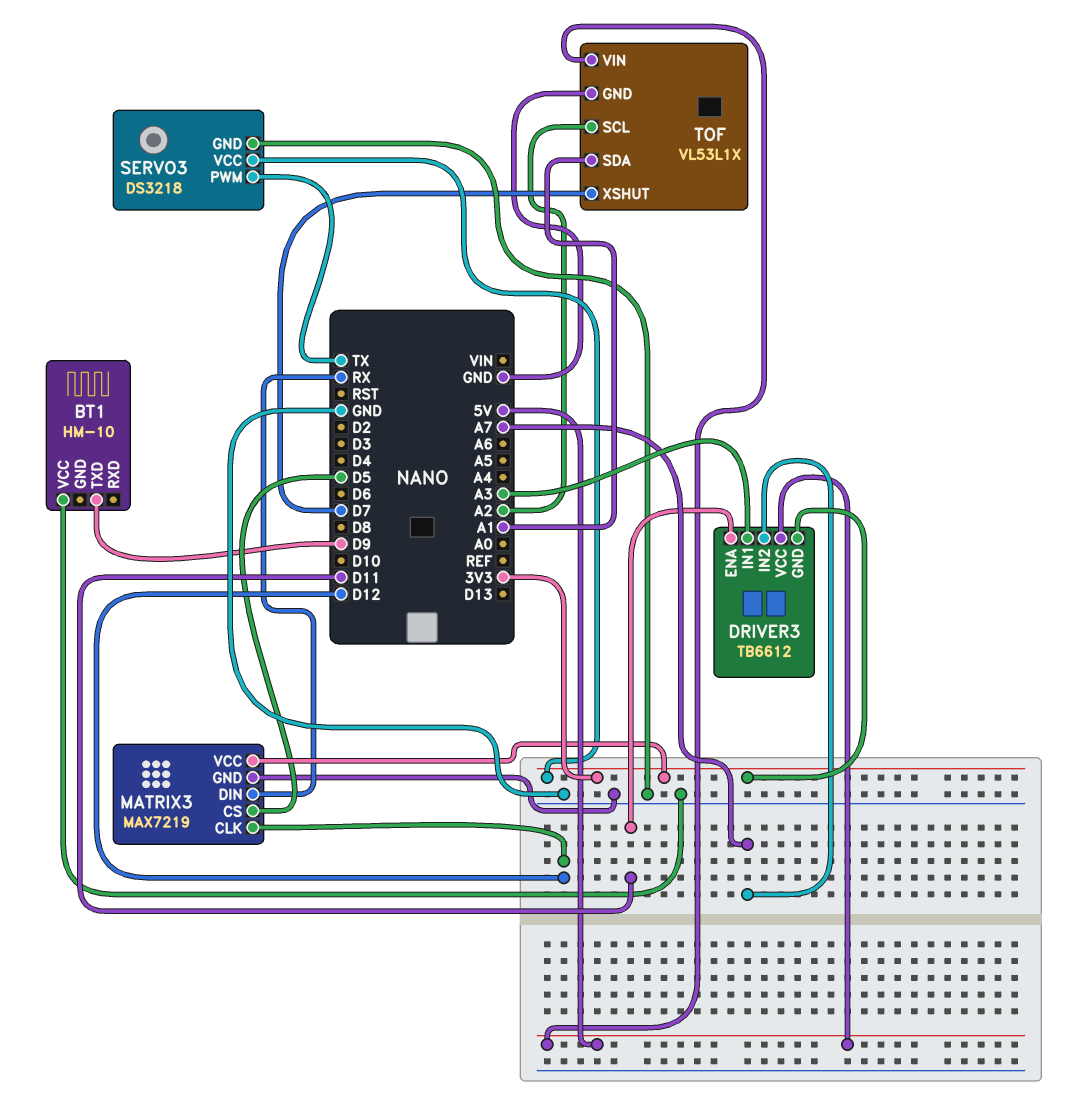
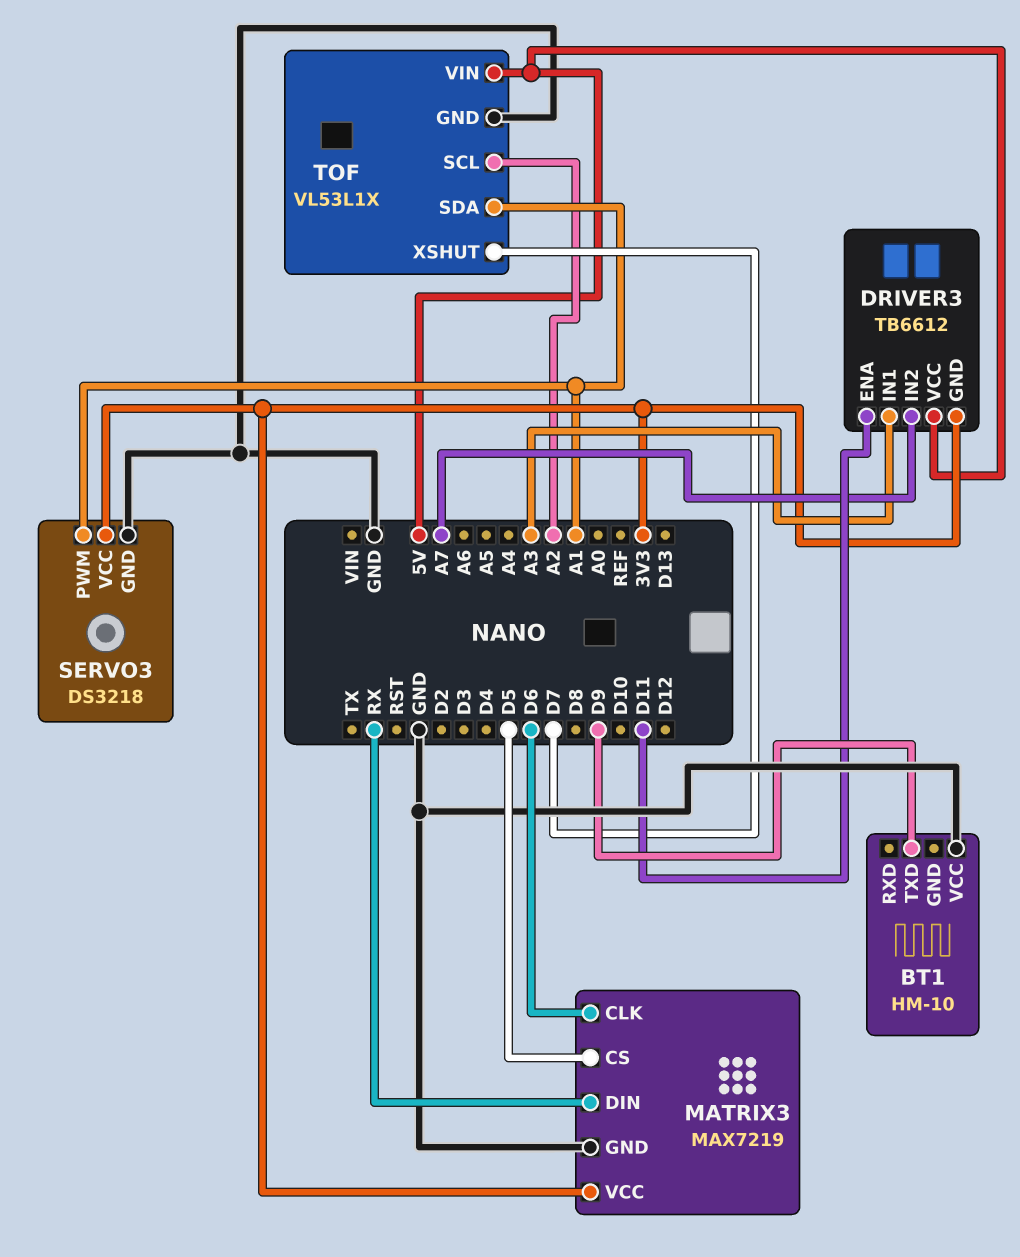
MATRIX3 pin CLK: D12 -> D6
SERVO3 pin PWM: TX -> A1

